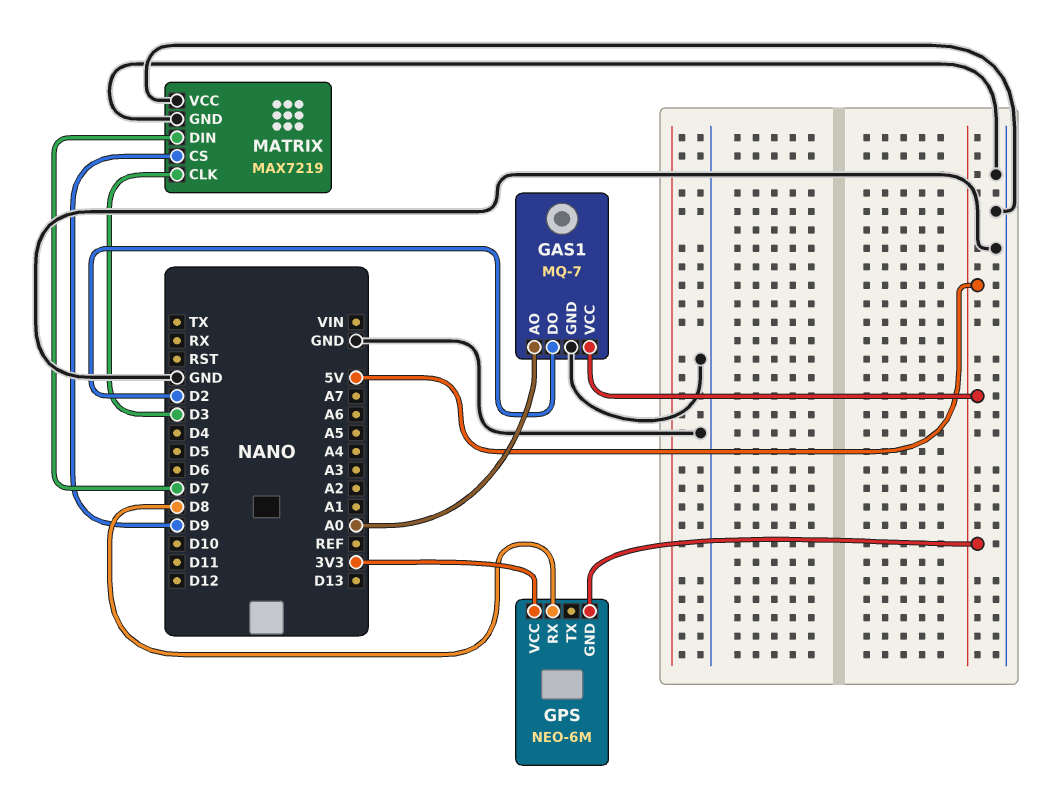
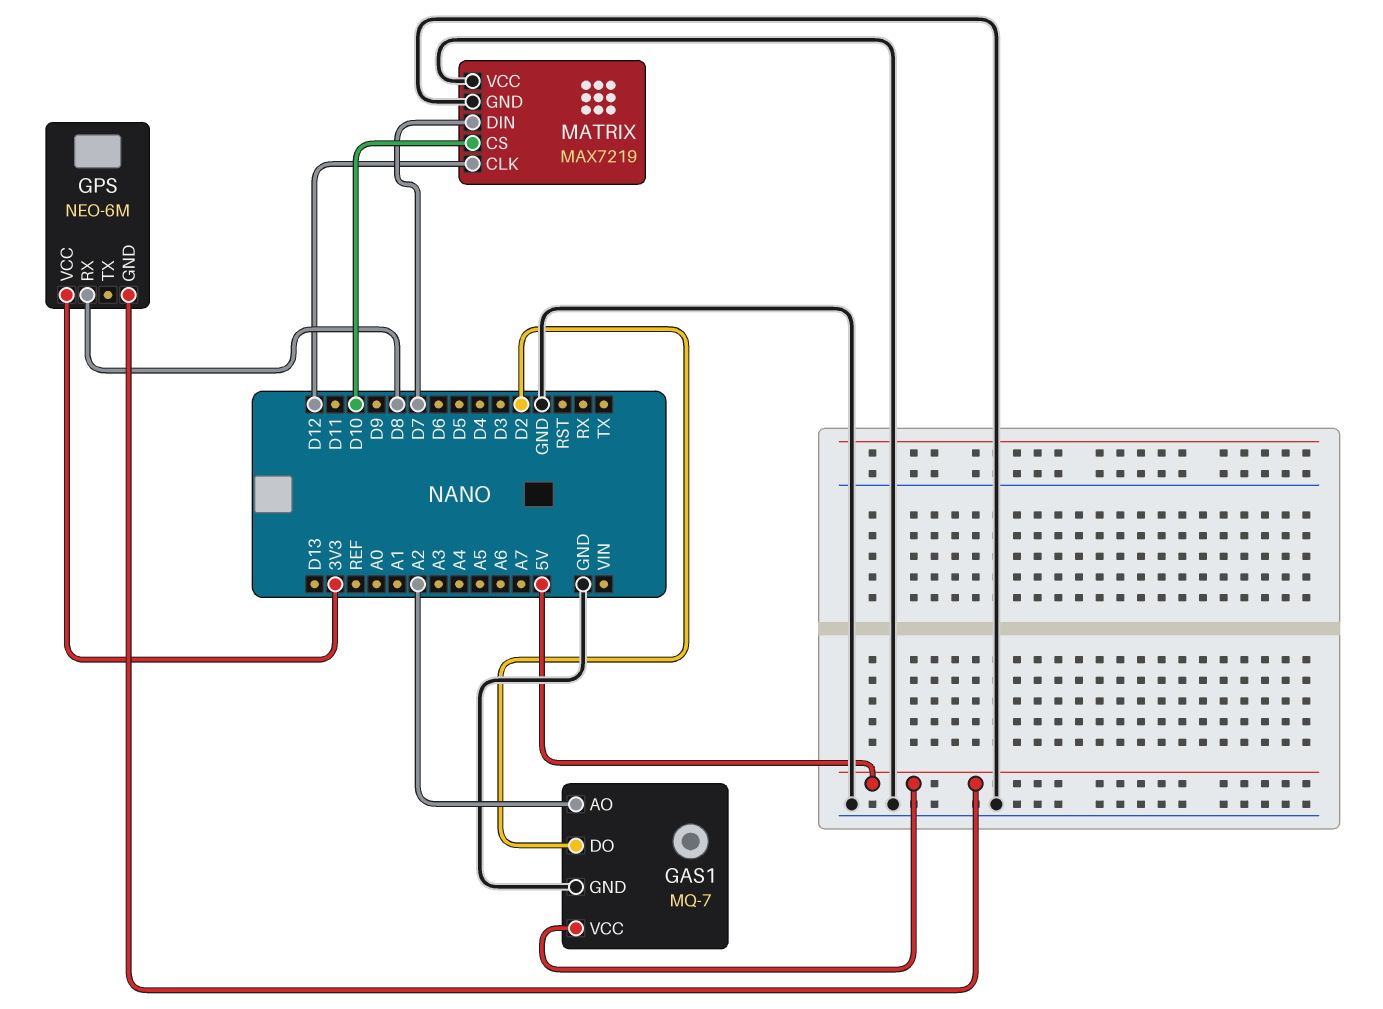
GAS1 pin AO: A0 -> A2
MATRIX pin CLK: D3 -> D12
MATRIX pin CS: D9 -> D10

